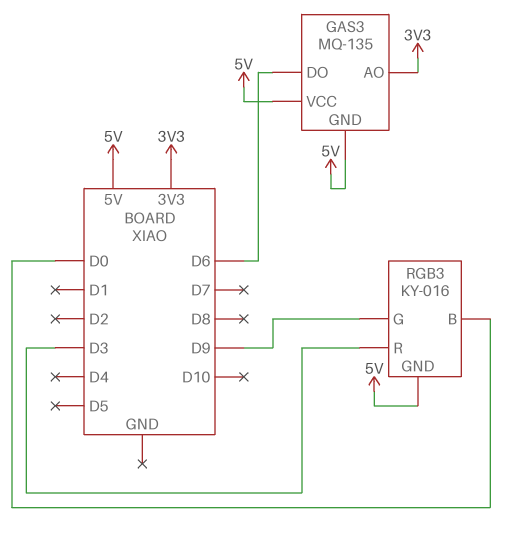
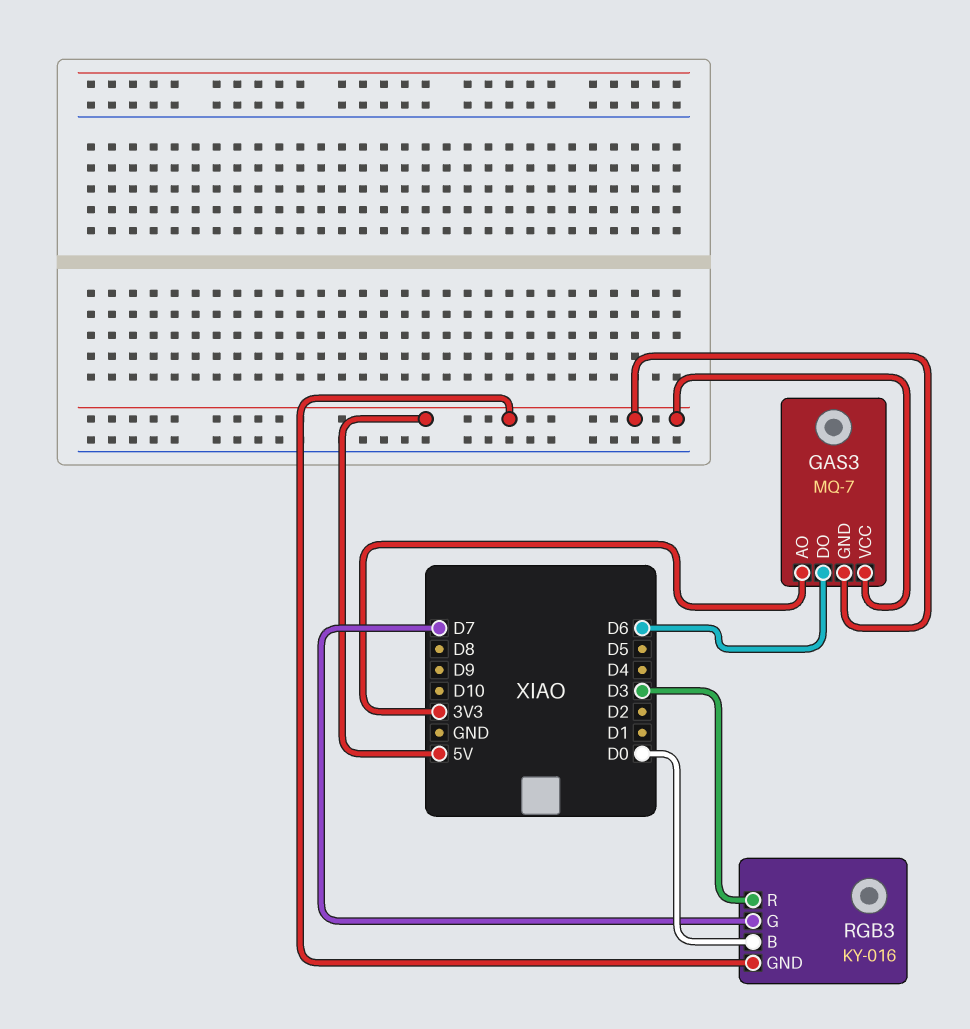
GAS3: MQ-135 -> MQ-7
RGB3 pin G: D9 -> D7

